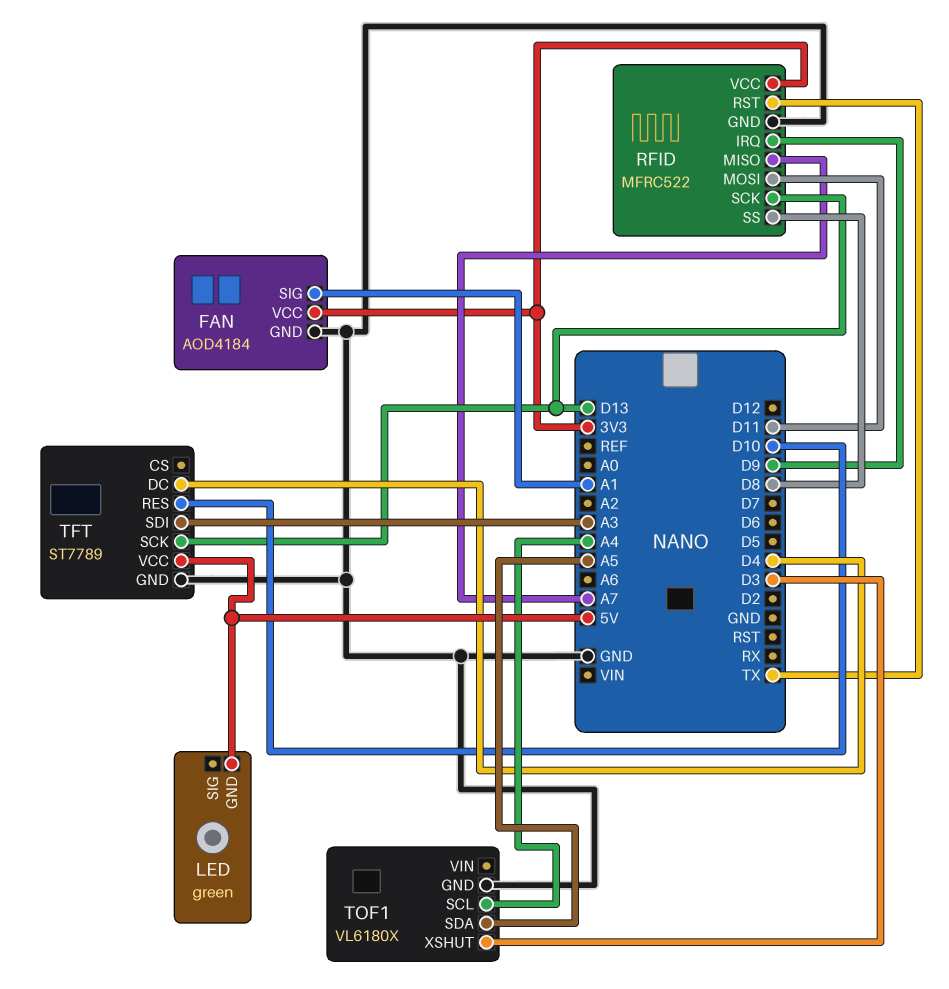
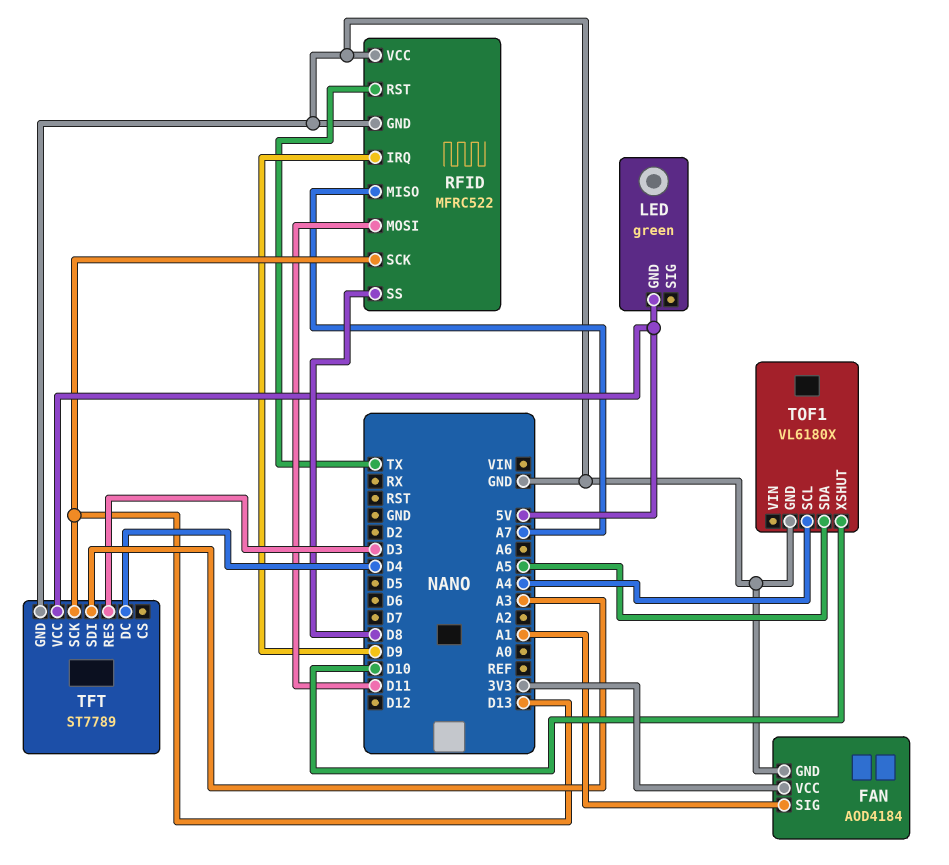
RFID pin VCC: 3V3 -> GND
TFT pin RES: D10 -> D3
TOF1 pin XSHUT: D3 -> D10

